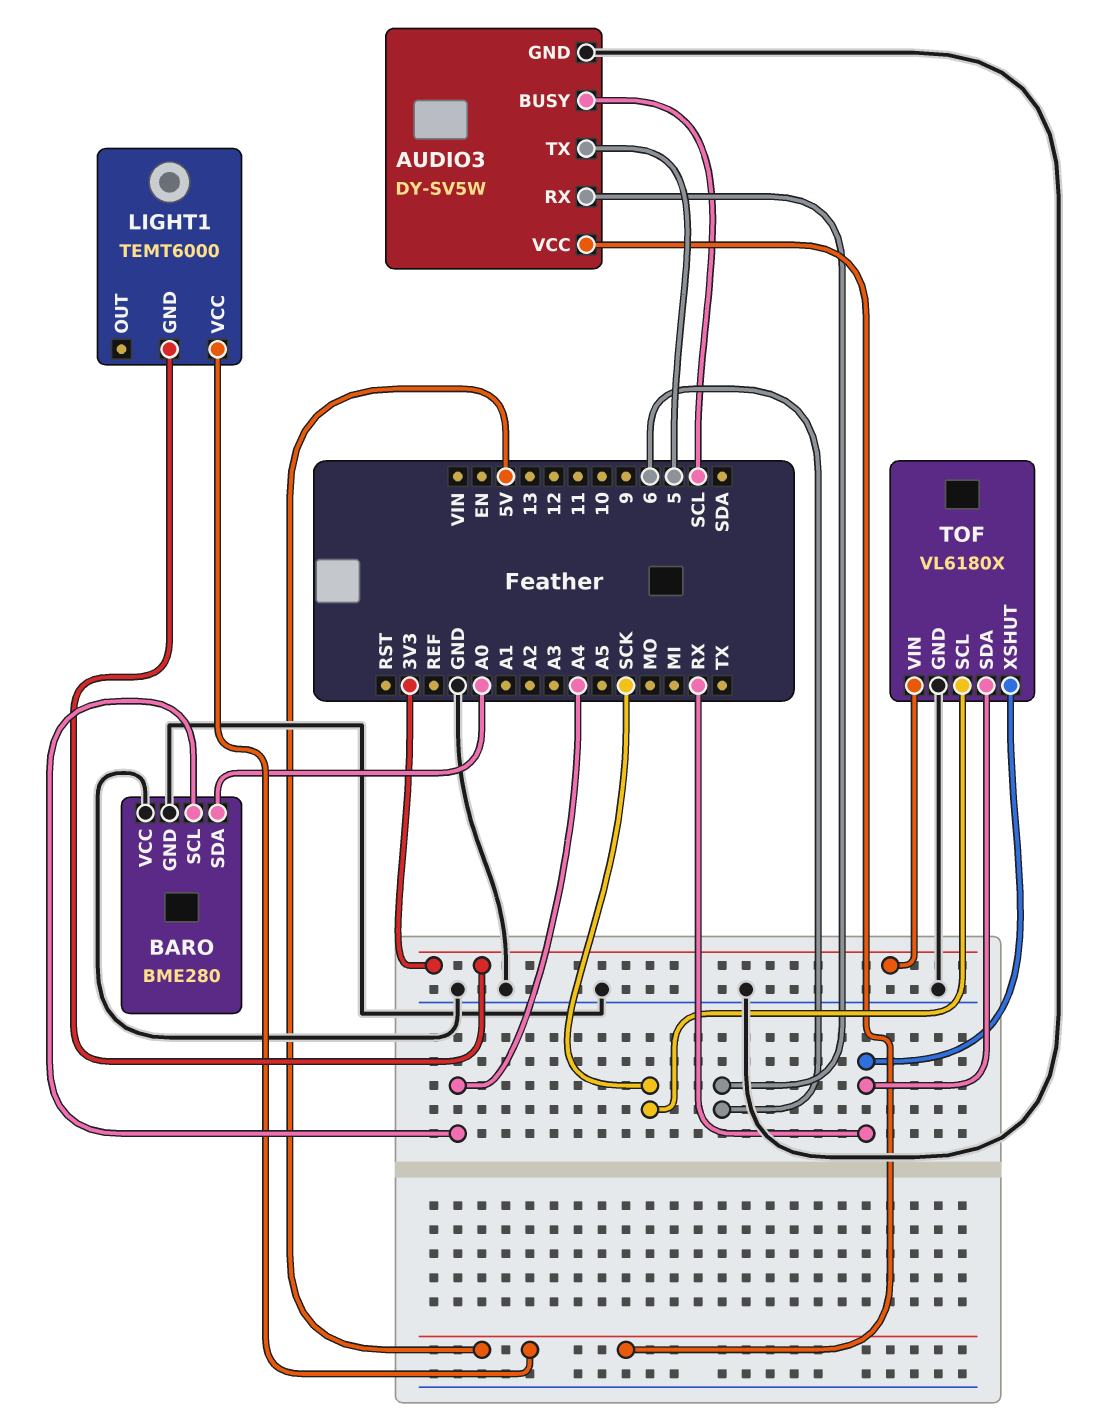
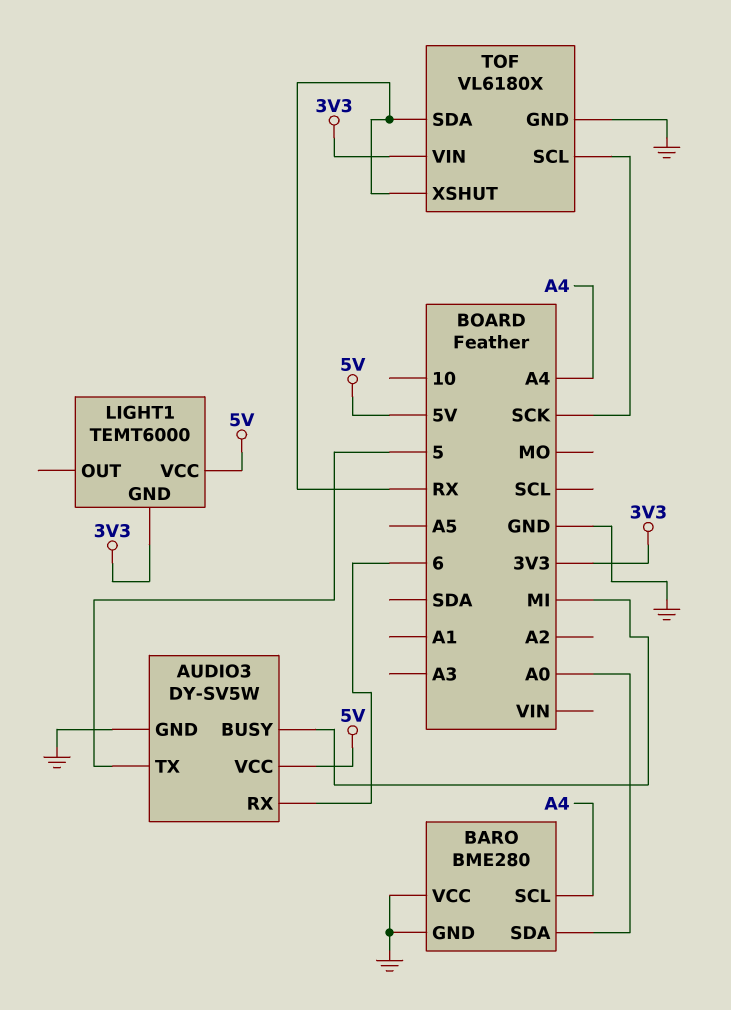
AUDIO3 pin BUSY: SCL -> MI

